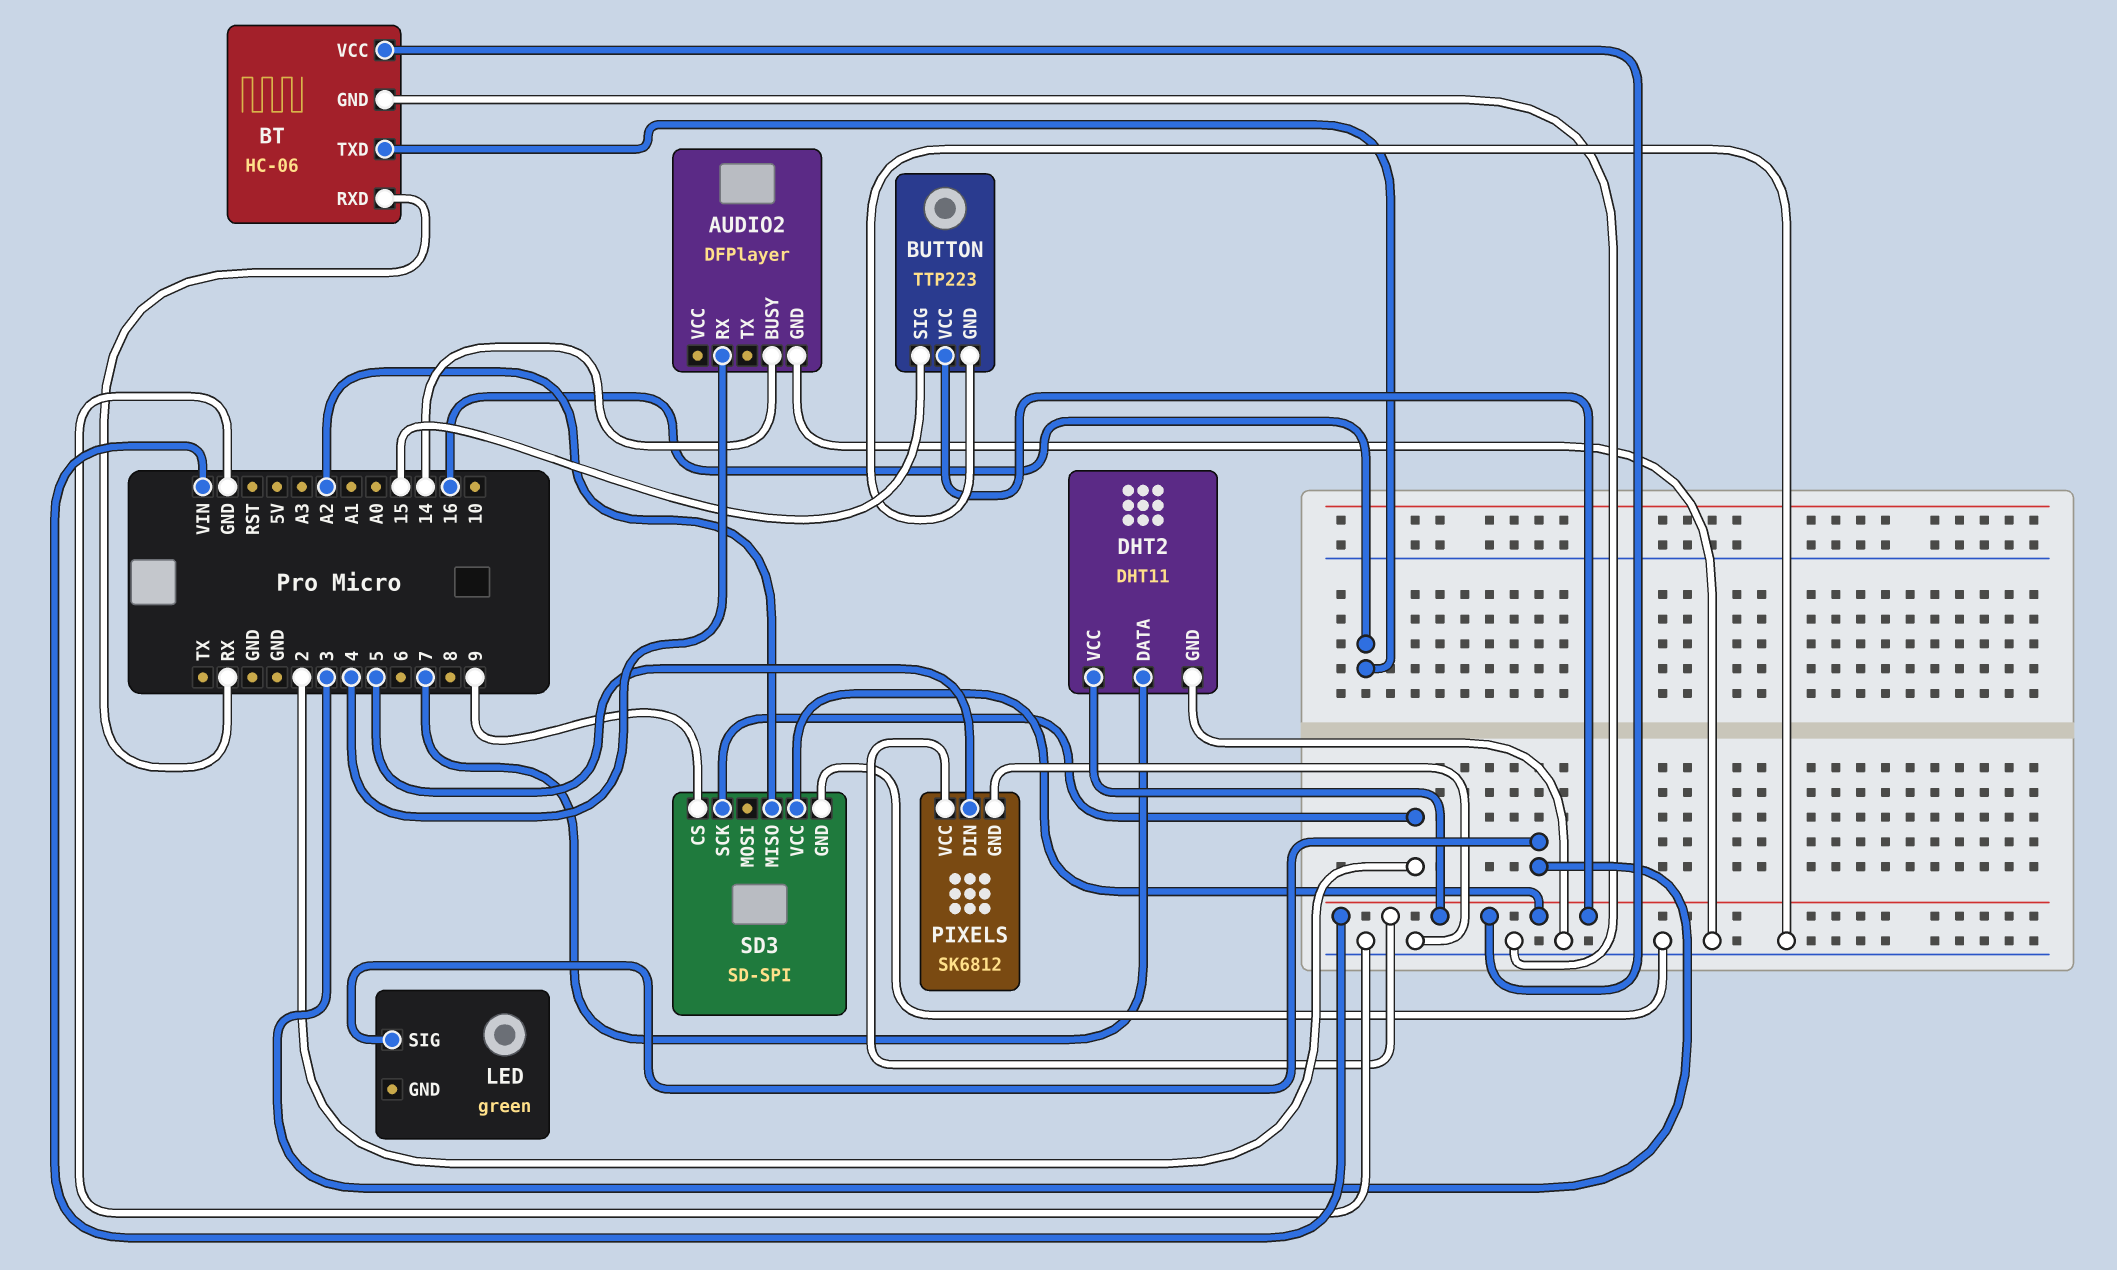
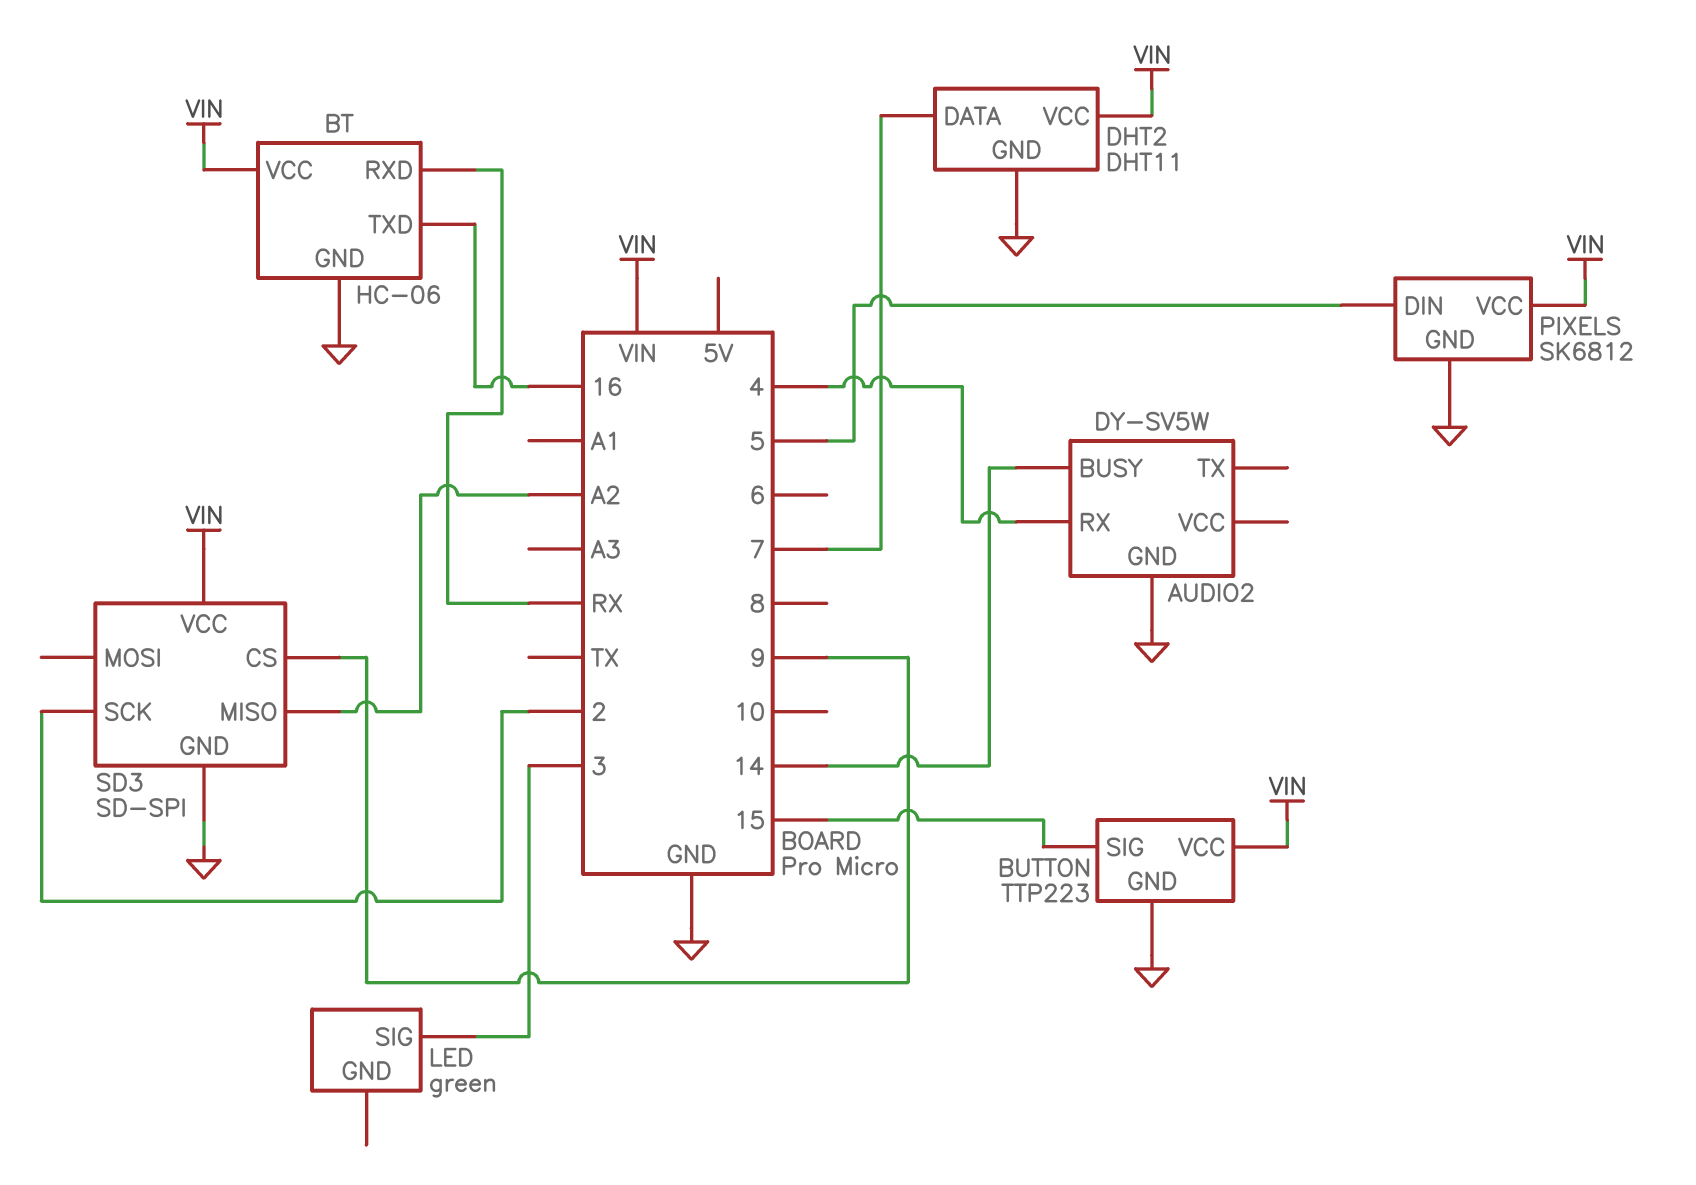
AUDIO2: DFPlayer -> DY-SV5W

